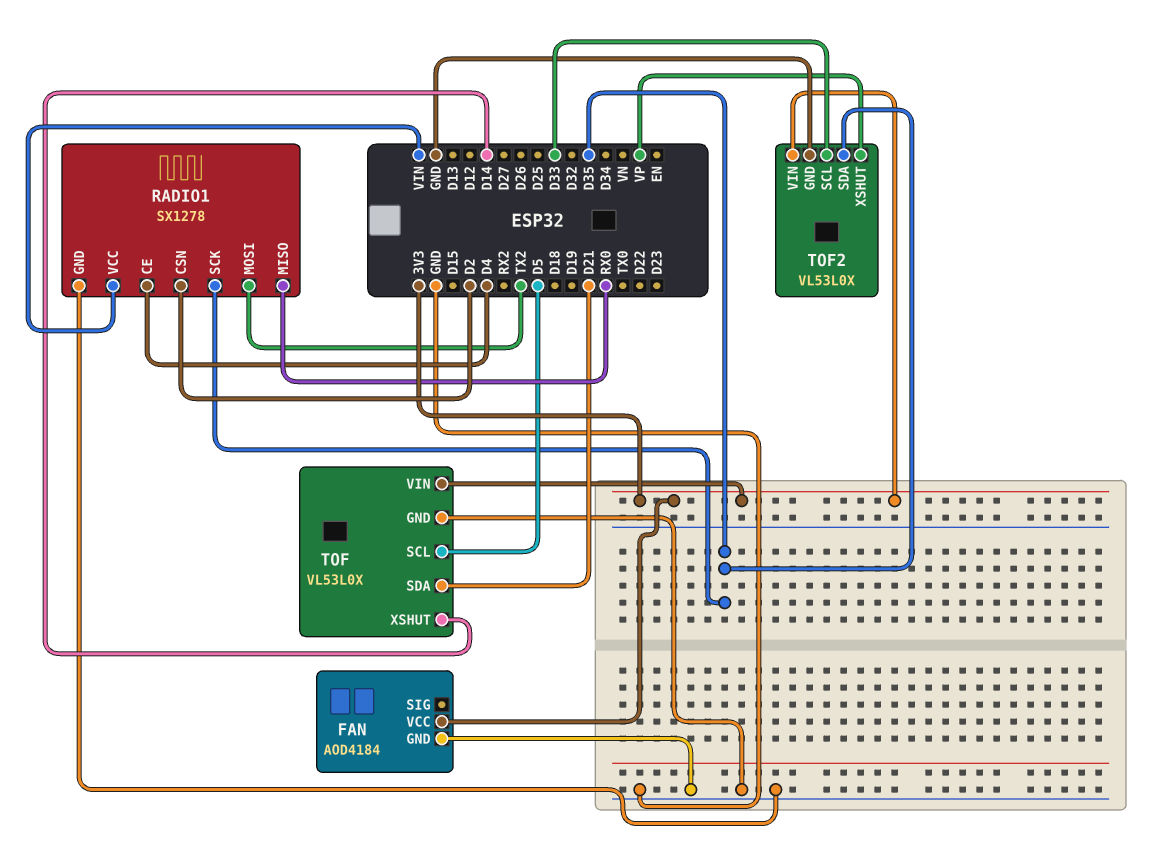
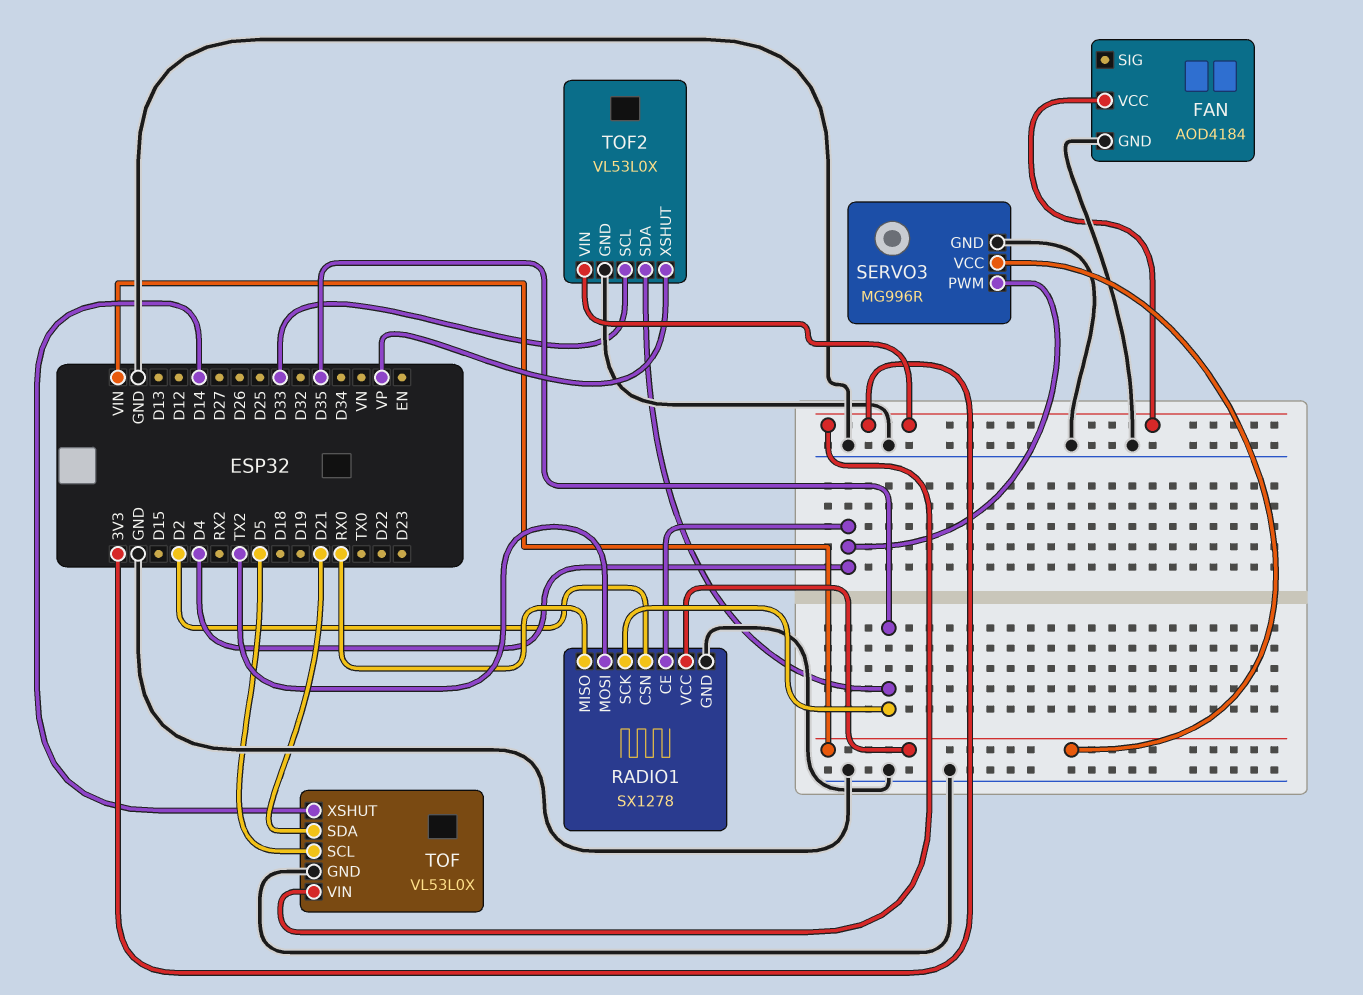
SERVO3: none -> MG996R
SERVO3 pin GND: none -> GND
SERVO3 pin PWM: none -> D4
SERVO3 pin VCC: none -> VIN

